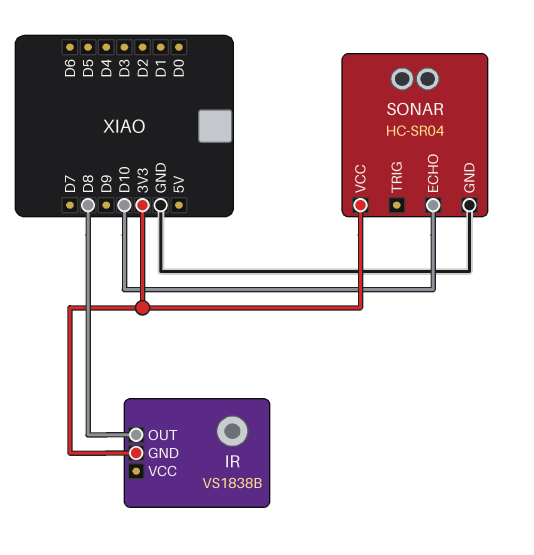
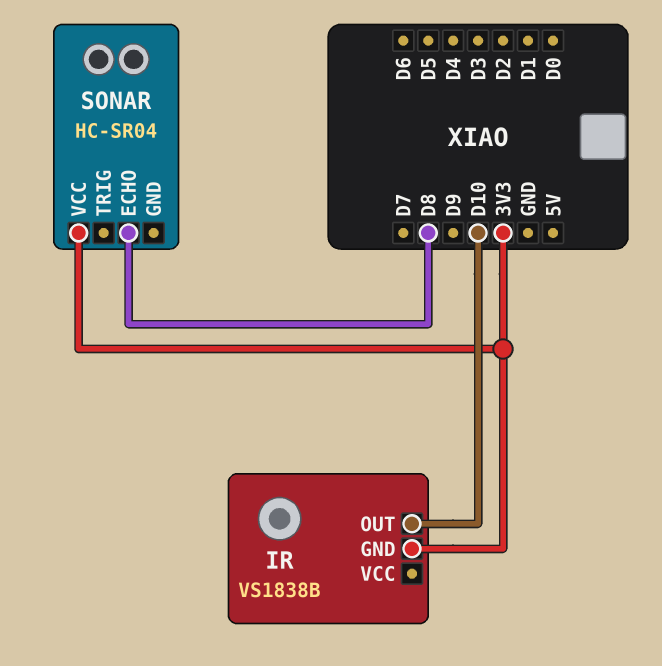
IR pin OUT: D8 -> D10
SONAR pin ECHO: D10 -> D8
SONAR pin GND: GND -> none

